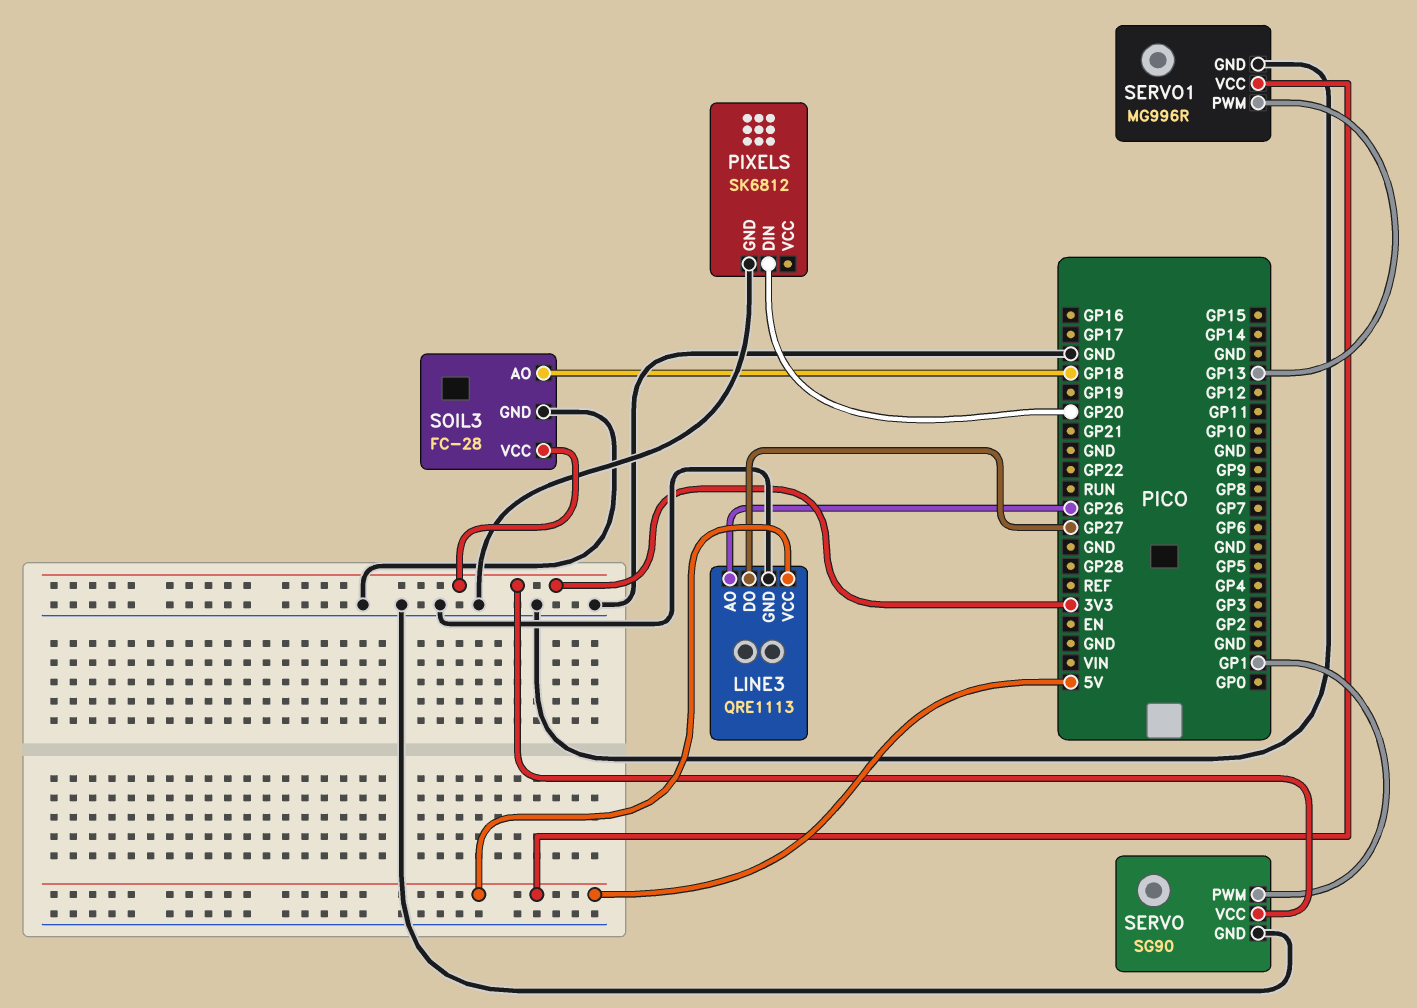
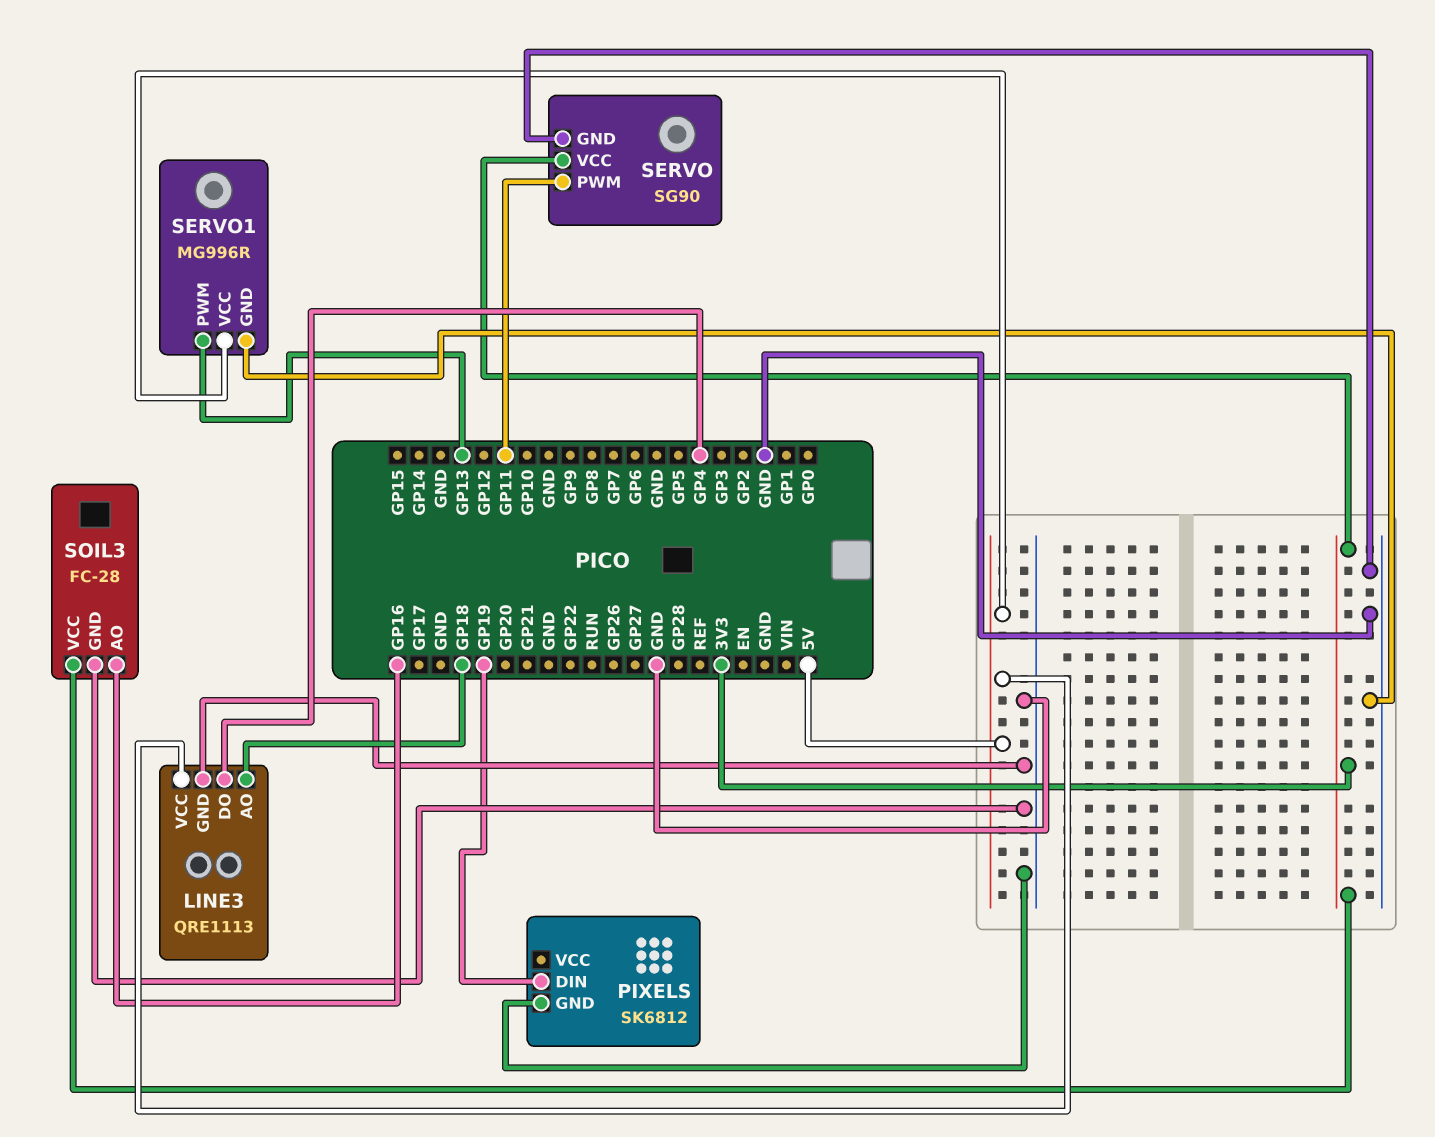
LINE3 pin AO: GP26 -> GP18
LINE3 pin DO: GP27 -> GP4
PIXELS pin DIN: GP20 -> GP19
SERVO pin PWM: GP1 -> GP11
SOIL3 pin AO: GP18 -> GP16

